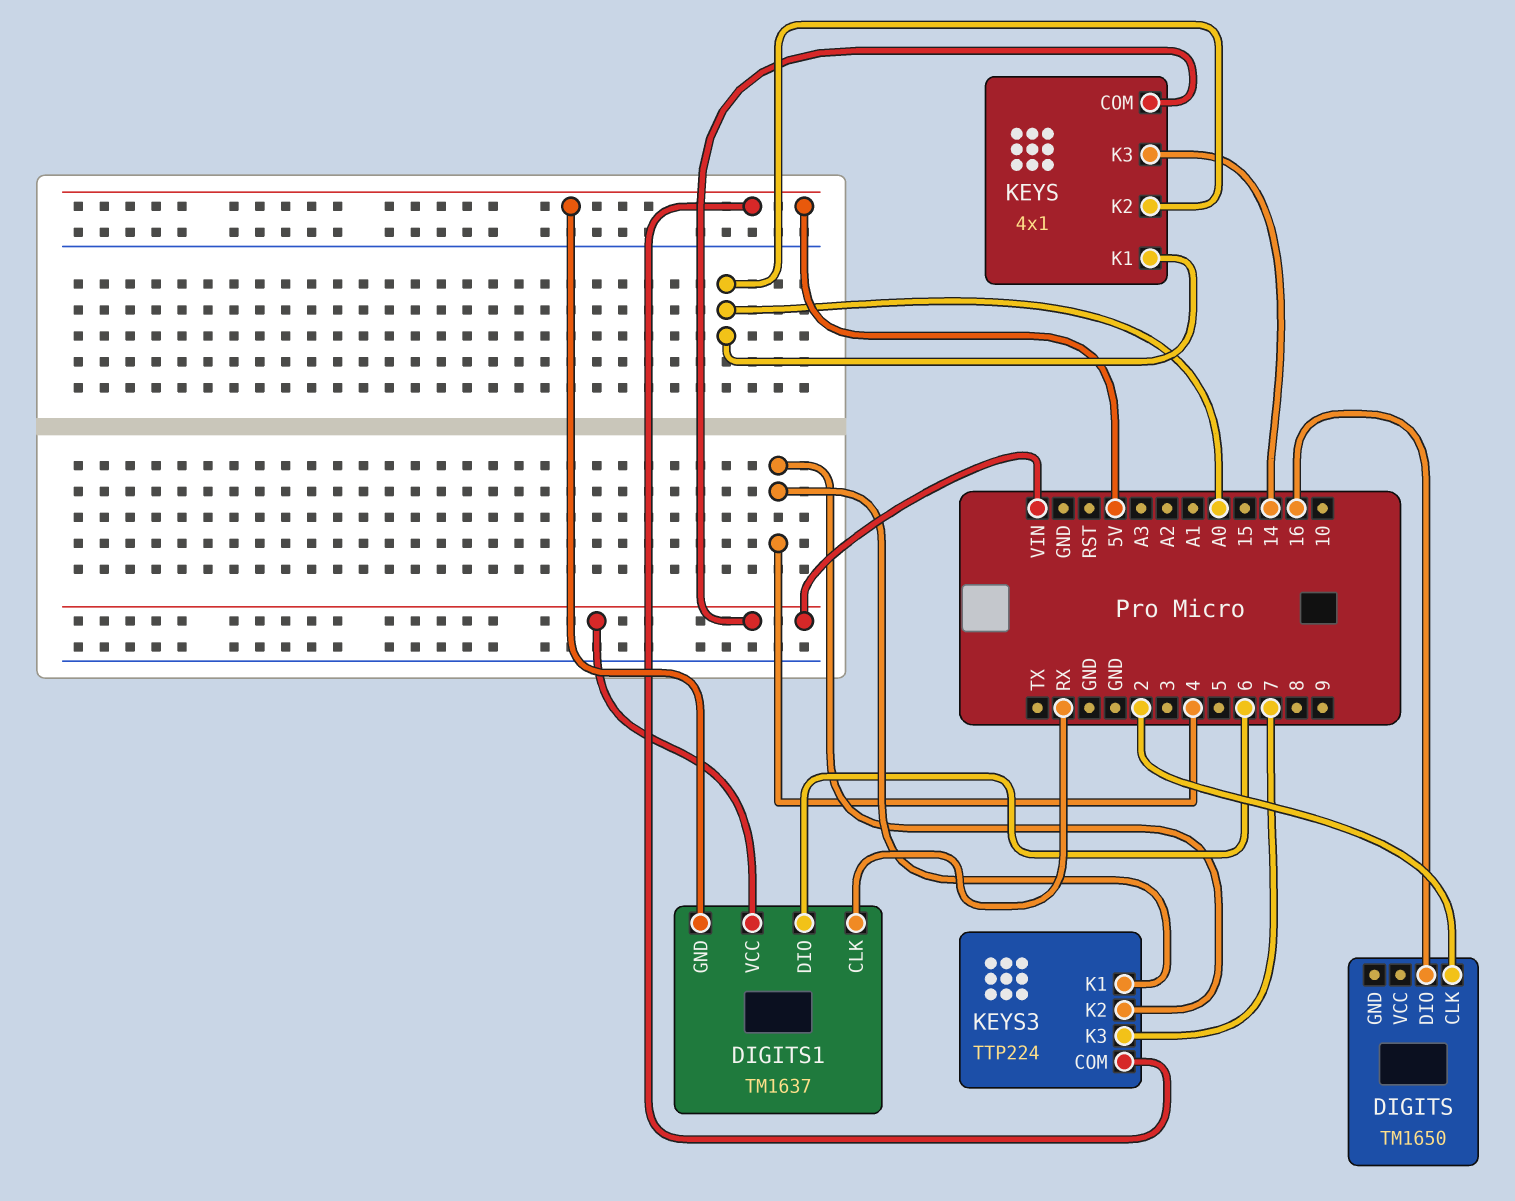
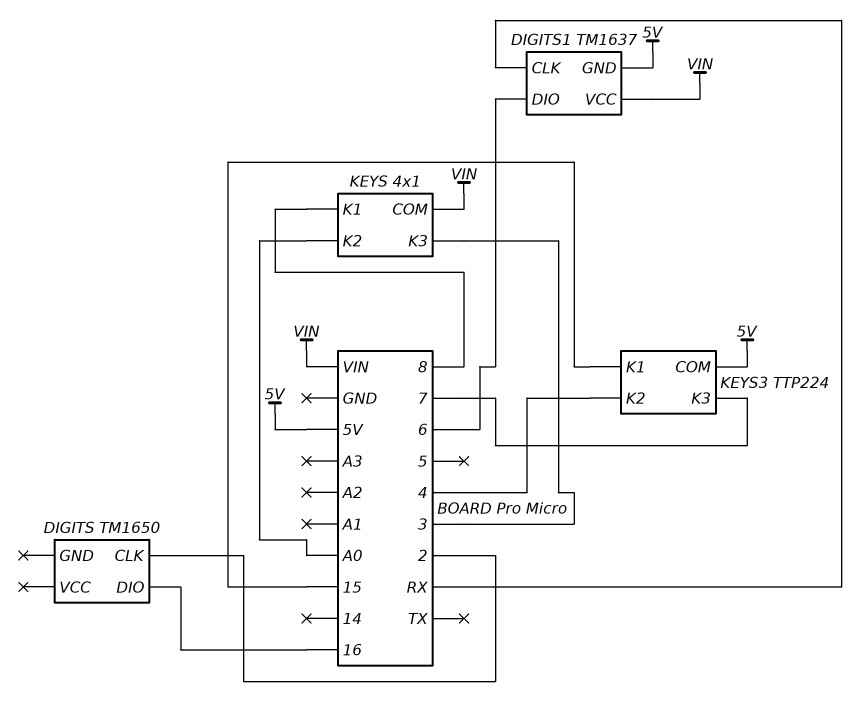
KEYS pin K1: A0 -> 8
KEYS pin K3: 14 -> 3
KEYS3 pin K1: 4 -> 15

